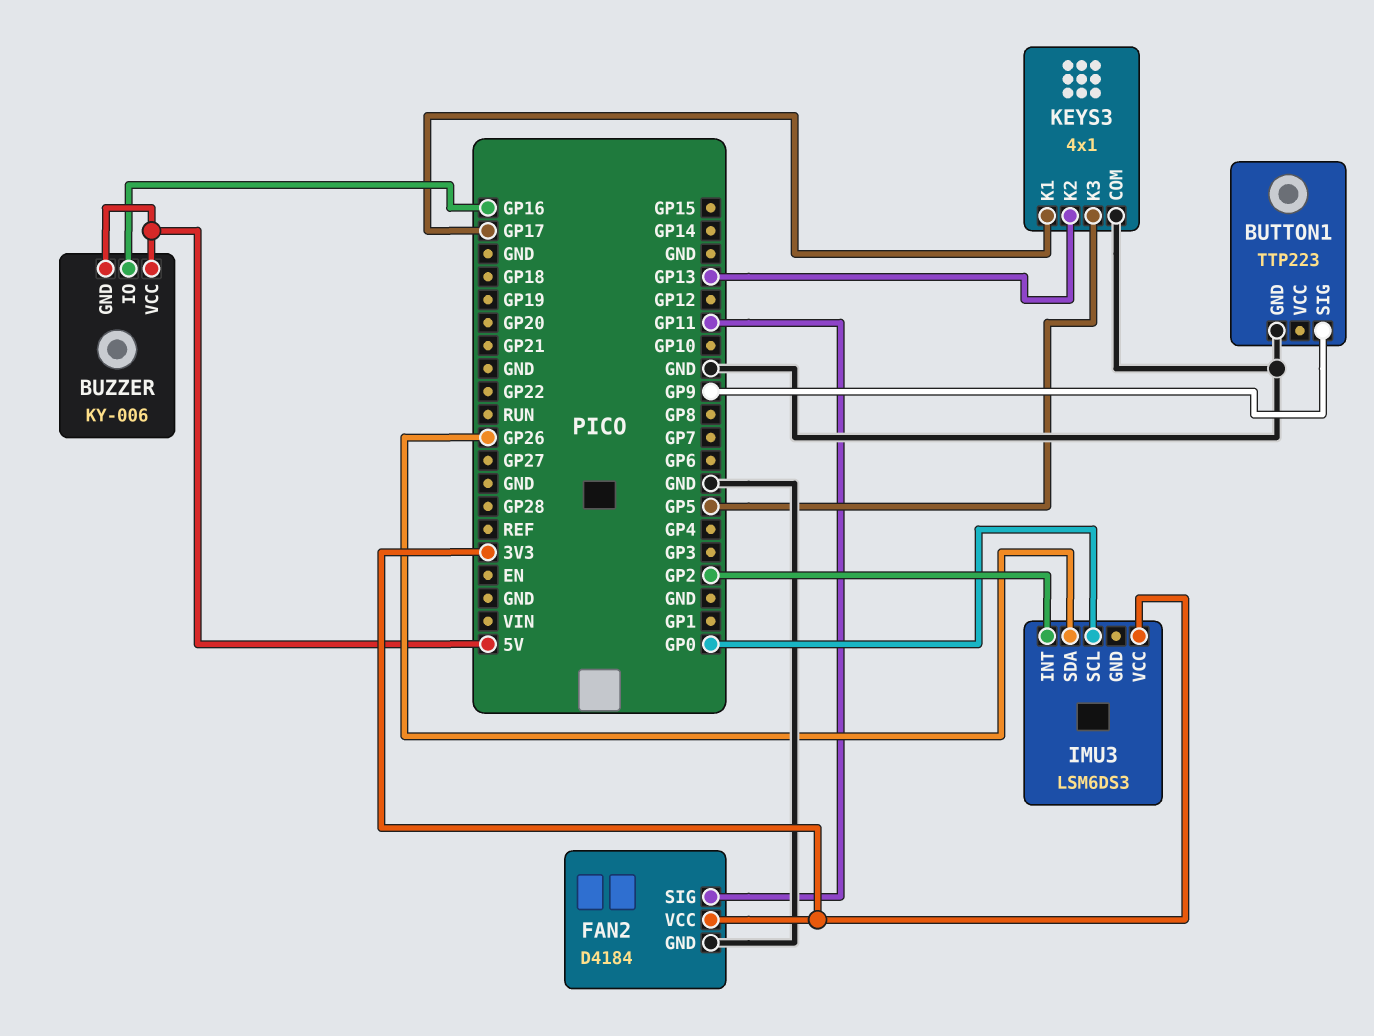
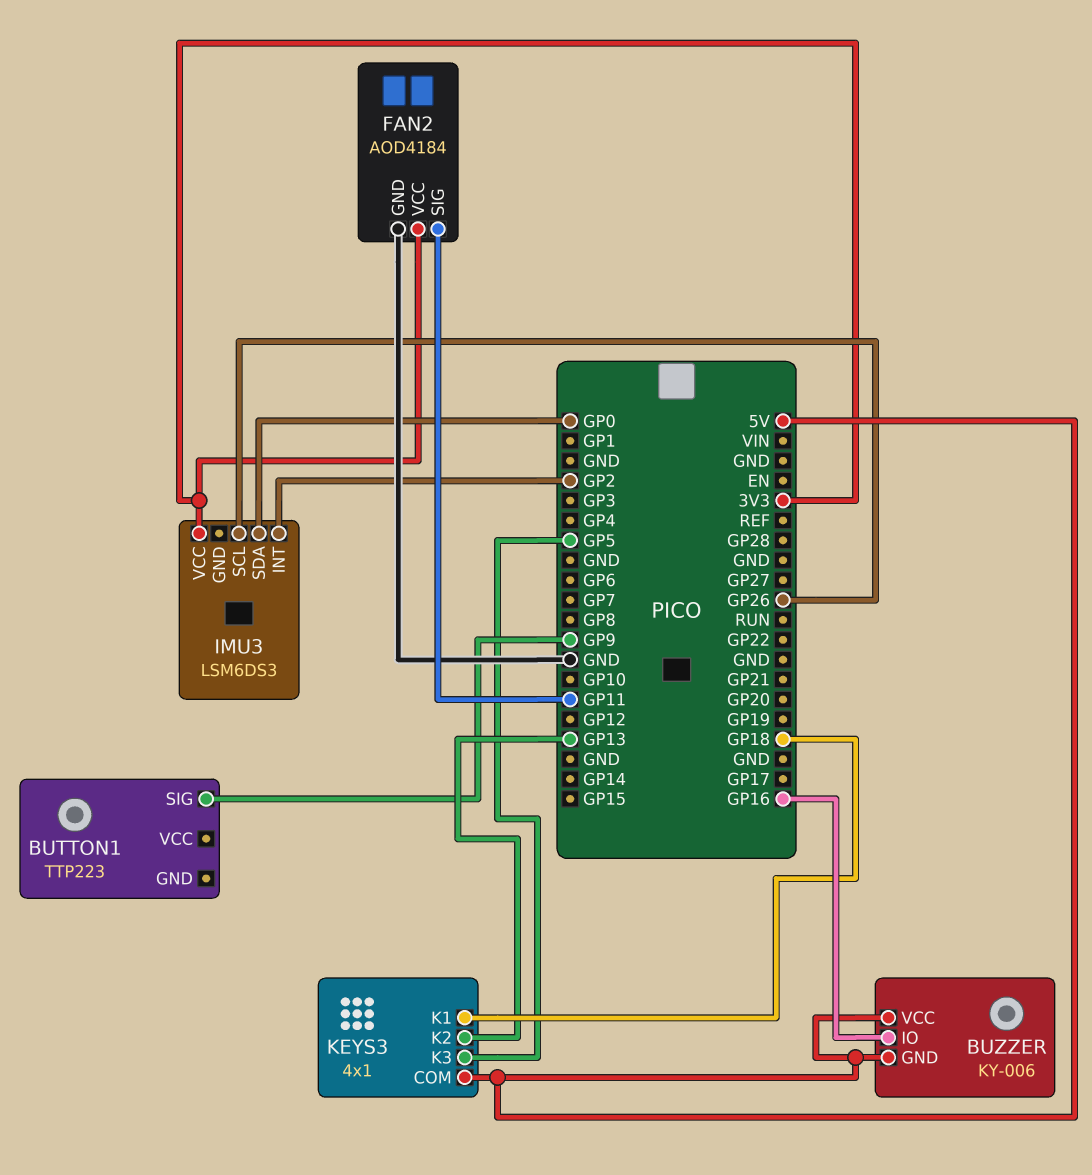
BUTTON1 pin GND: GND -> none
FAN2: D4184 -> AOD4184
IMU3 pin SCL: GP0 -> GP26
IMU3 pin SDA: GP26 -> GP0
KEYS3 pin COM: GND -> 5V
KEYS3 pin K1: GP17 -> GP18

